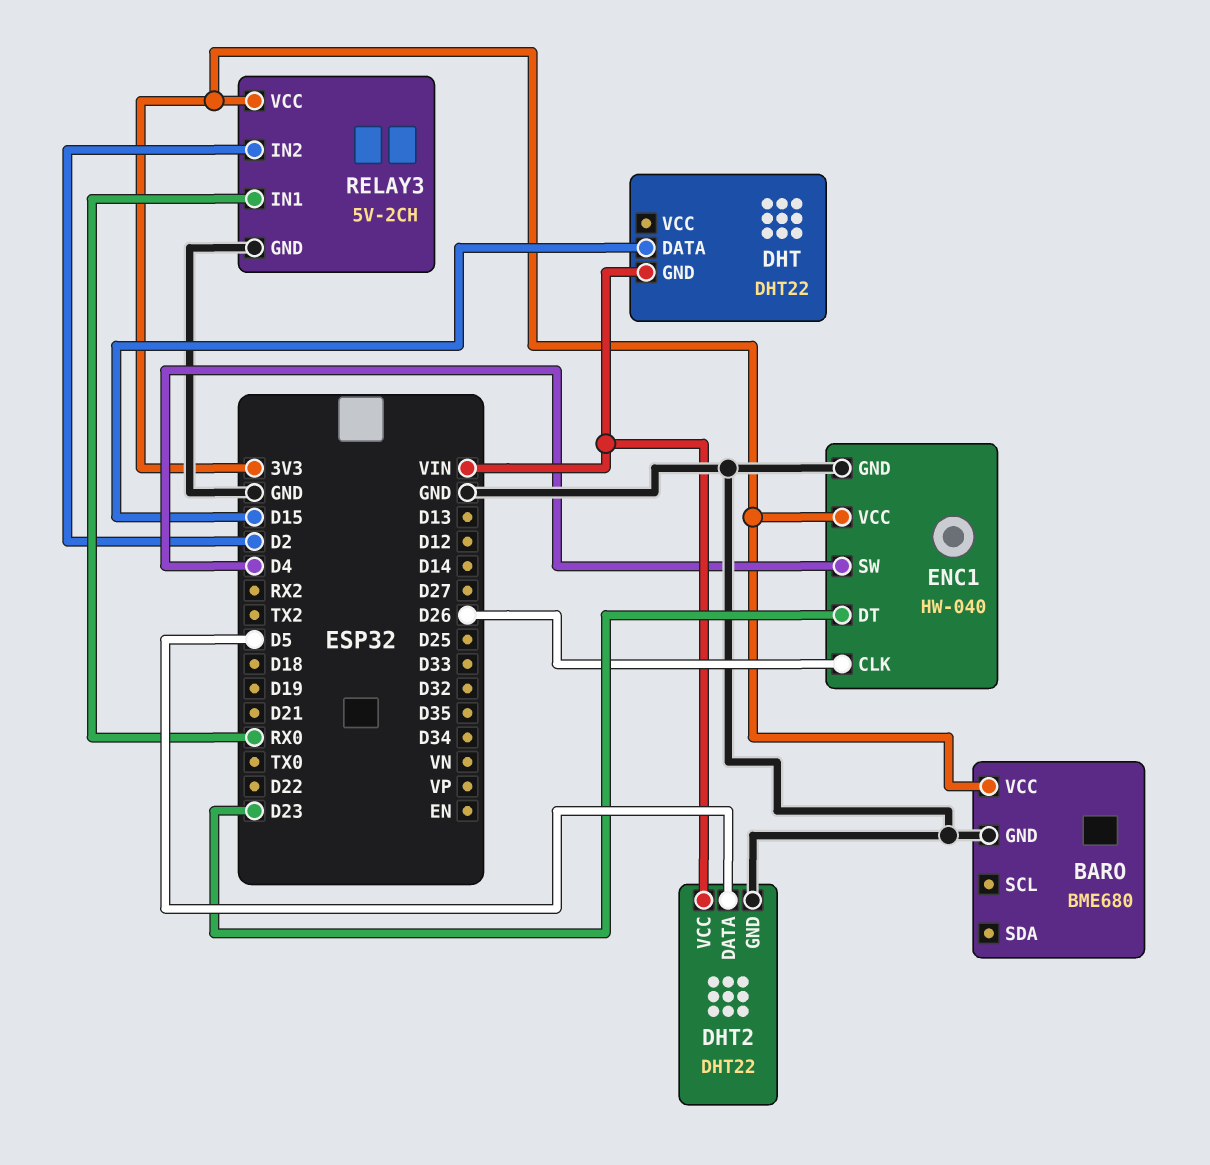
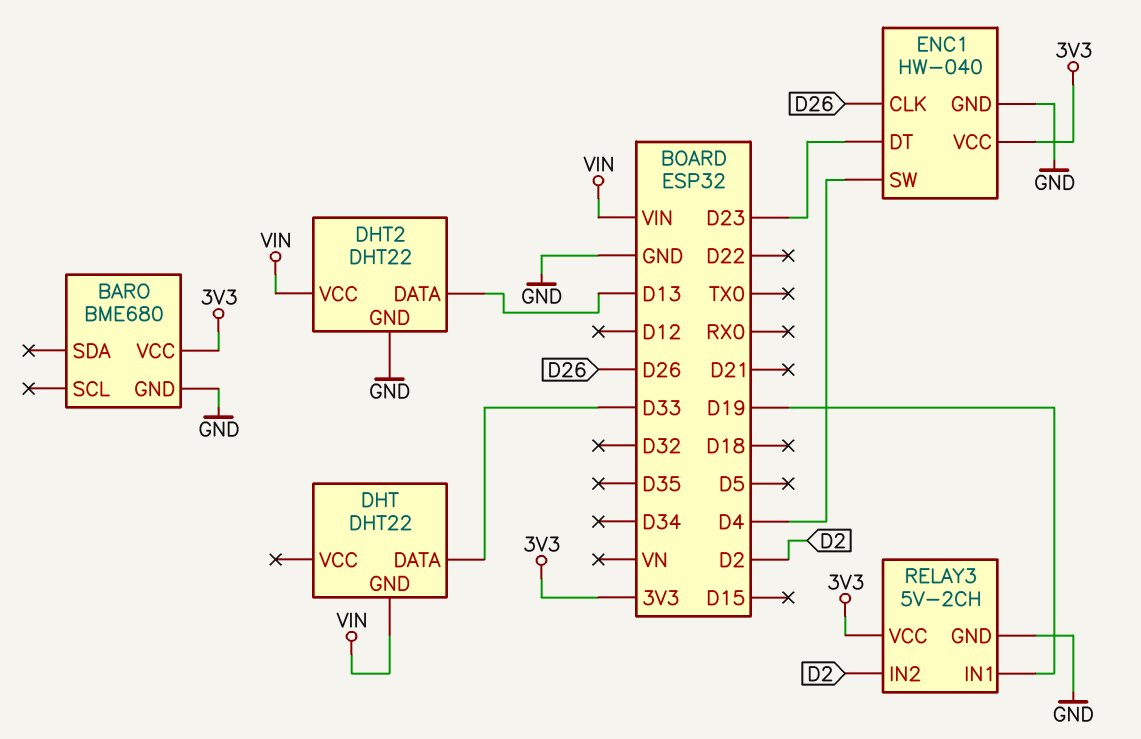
DHT pin DATA: D15 -> D33
DHT2 pin DATA: D5 -> D13
RELAY3 pin IN1: RX0 -> D19

